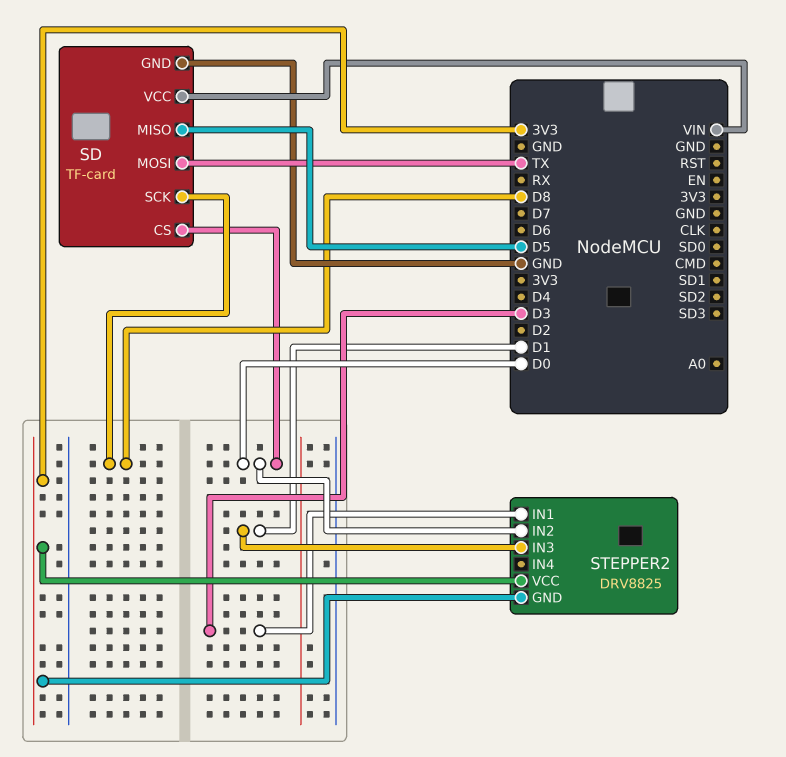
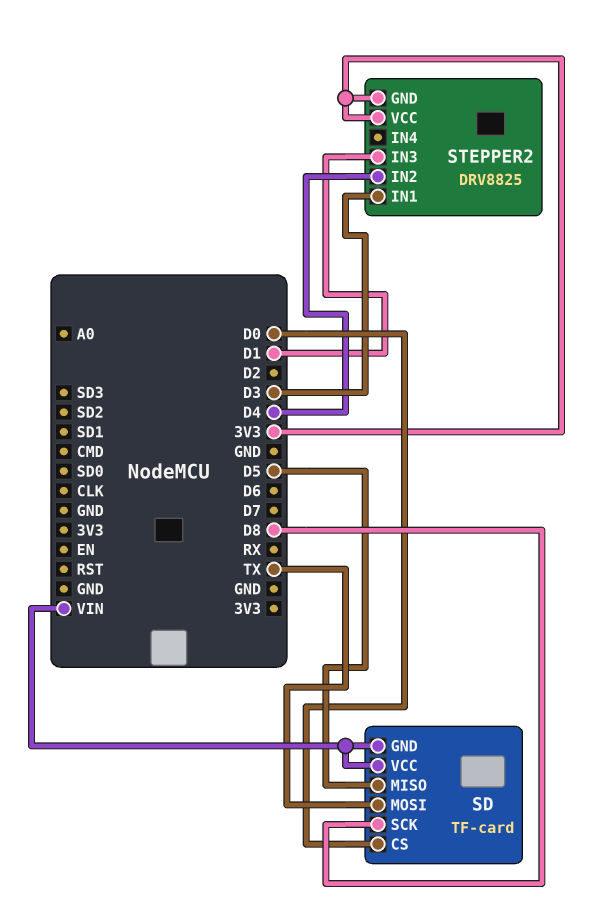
SD pin GND: GND -> VIN
STEPPER2 pin IN2: D0 -> D4

